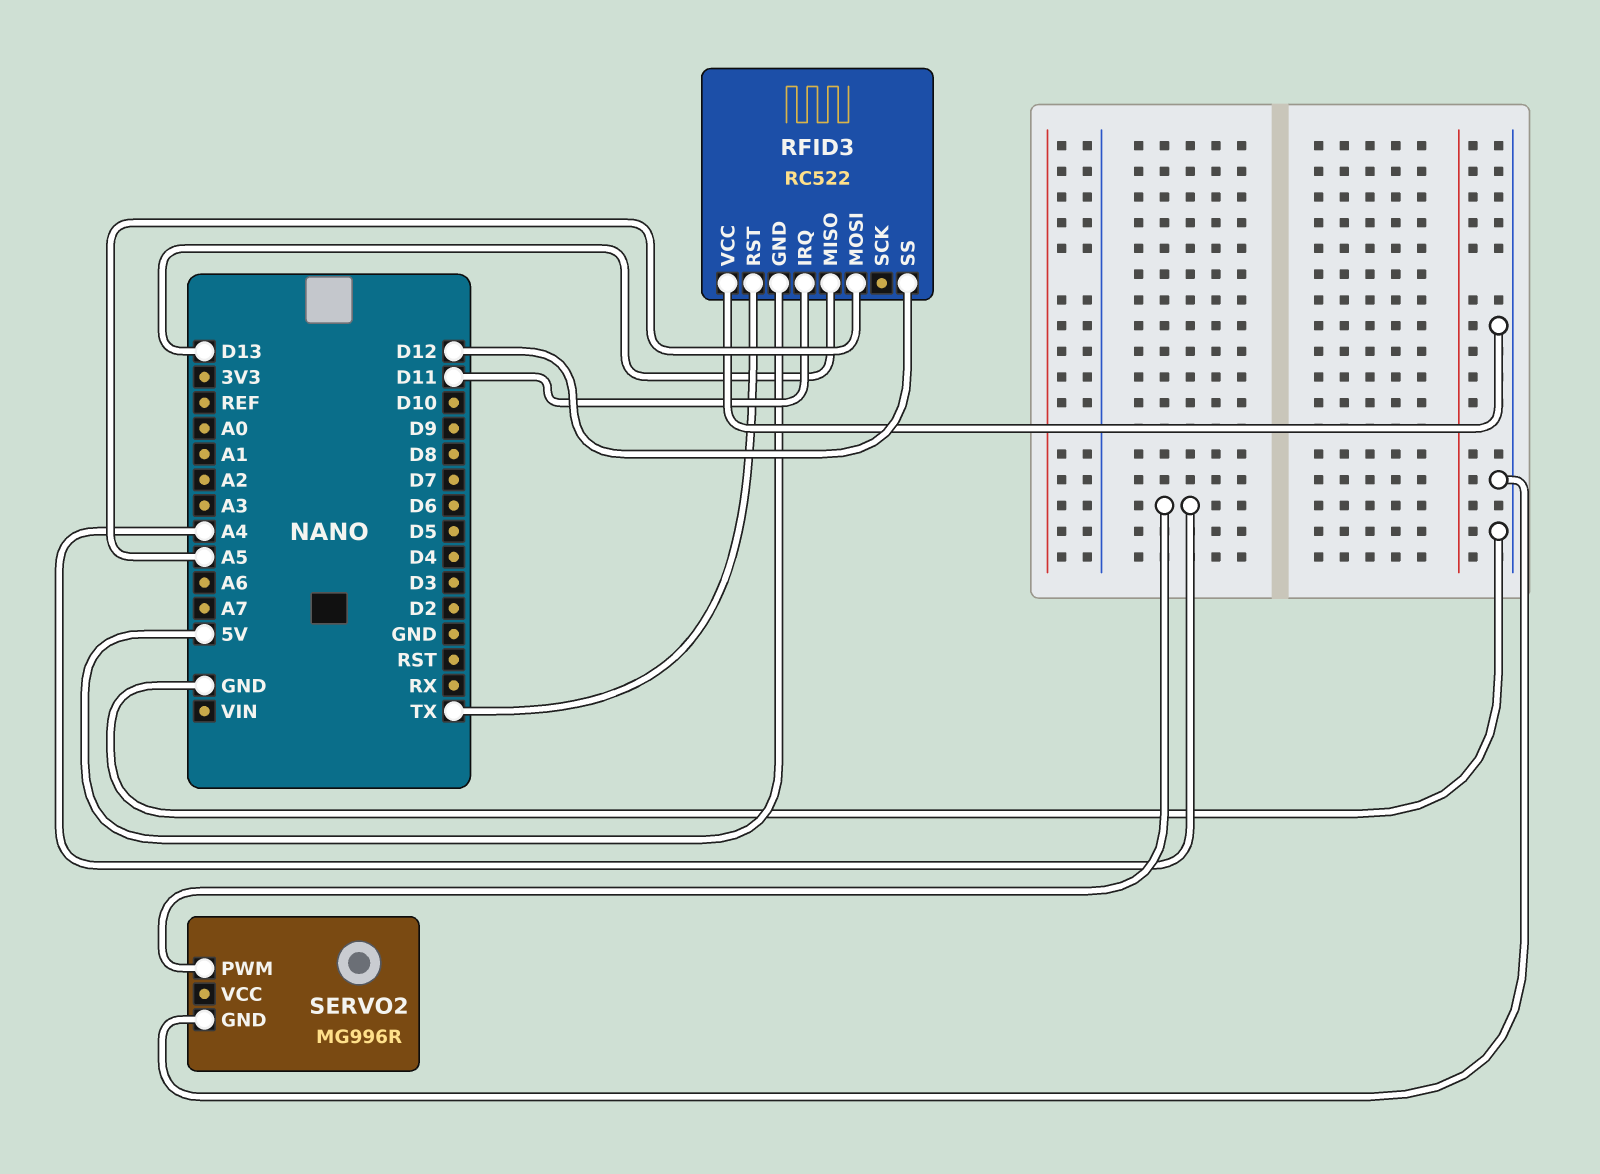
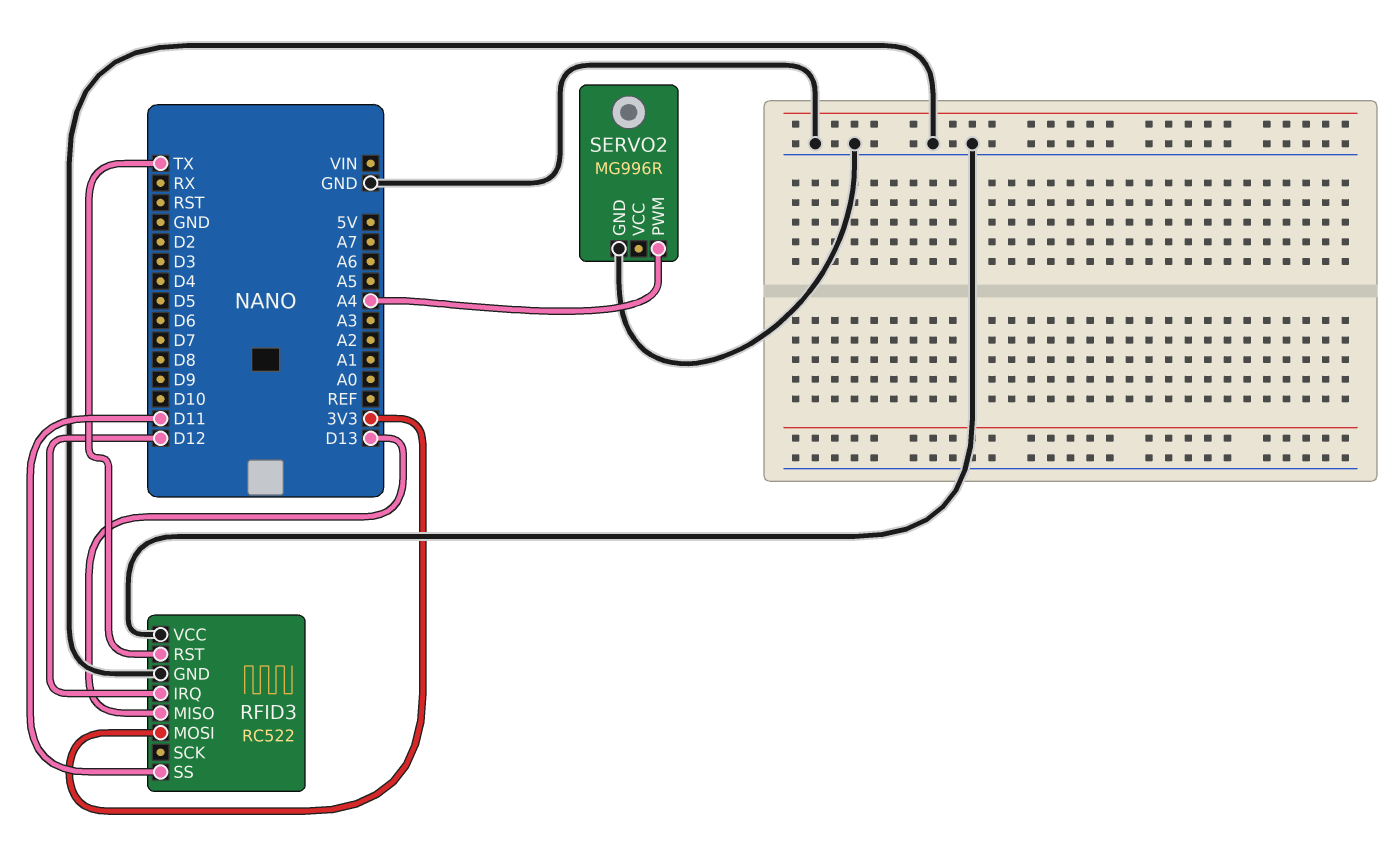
RFID3 pin GND: 5V -> GND
RFID3 pin IRQ: D11 -> D12
RFID3 pin MOSI: A5 -> 3V3
RFID3 pin SS: D12 -> D11

